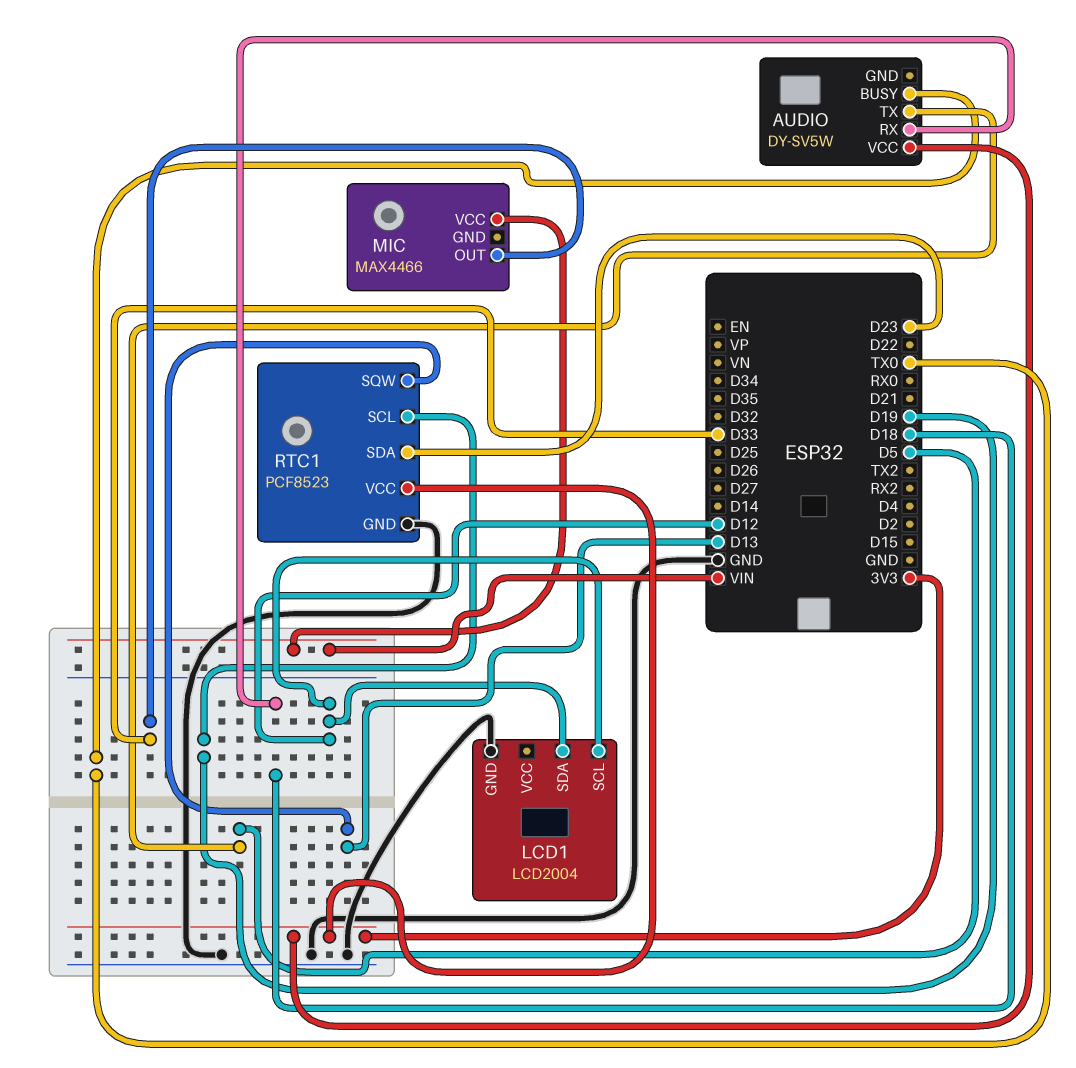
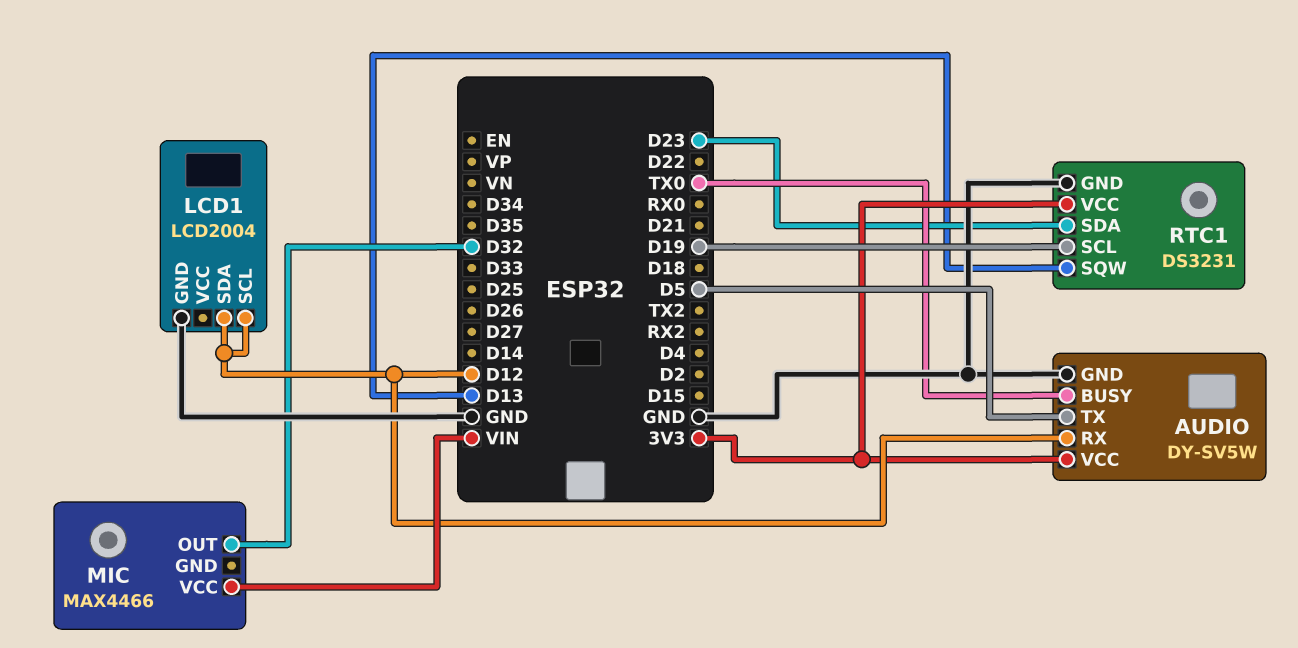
AUDIO pin GND: none -> GND
AUDIO pin RX: D18 -> D12
MIC pin OUT: D33 -> D32
RTC1: PCF8523 -> DS3231

